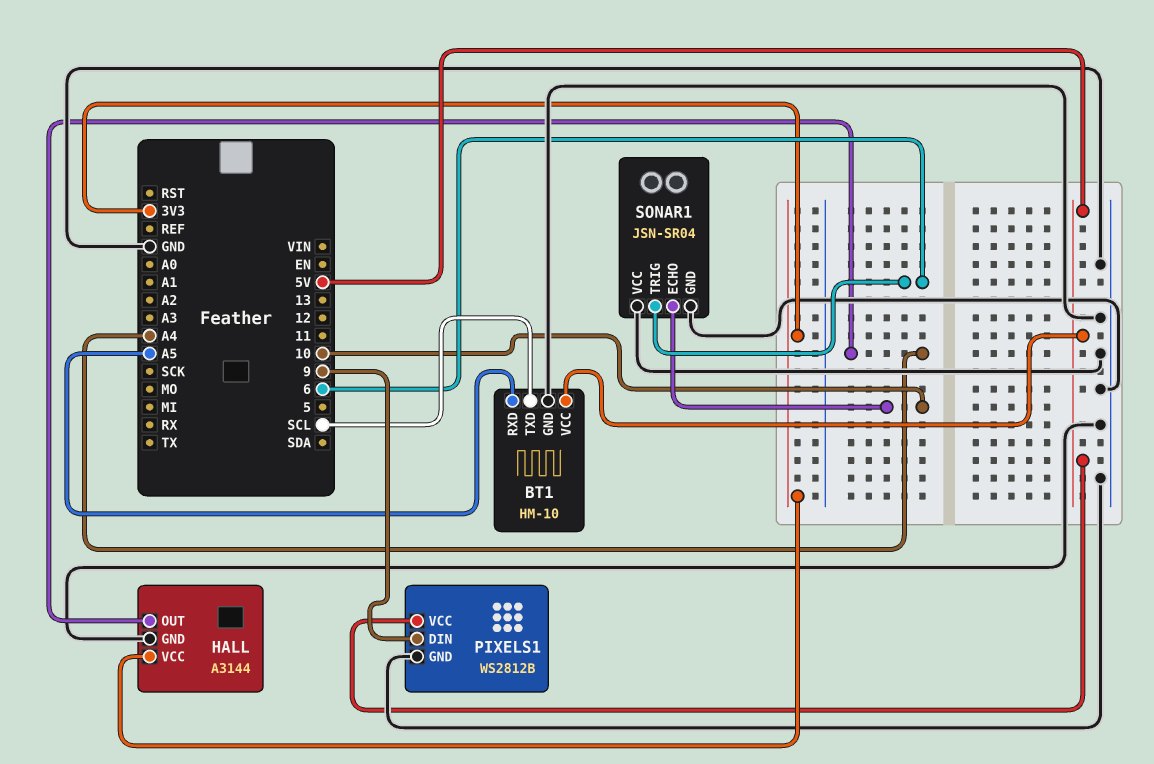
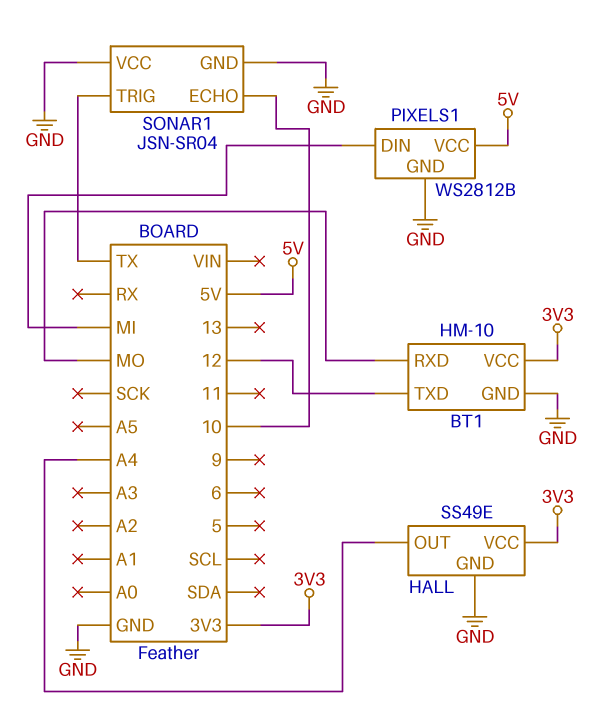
BT1 pin RXD: A5 -> MO
BT1 pin TXD: SCL -> 12
BT1 pin VCC: 5V -> 3V3
HALL: A3144 -> SS49E
PIXELS1 pin DIN: 9 -> MI
SONAR1 pin TRIG: 6 -> TX

